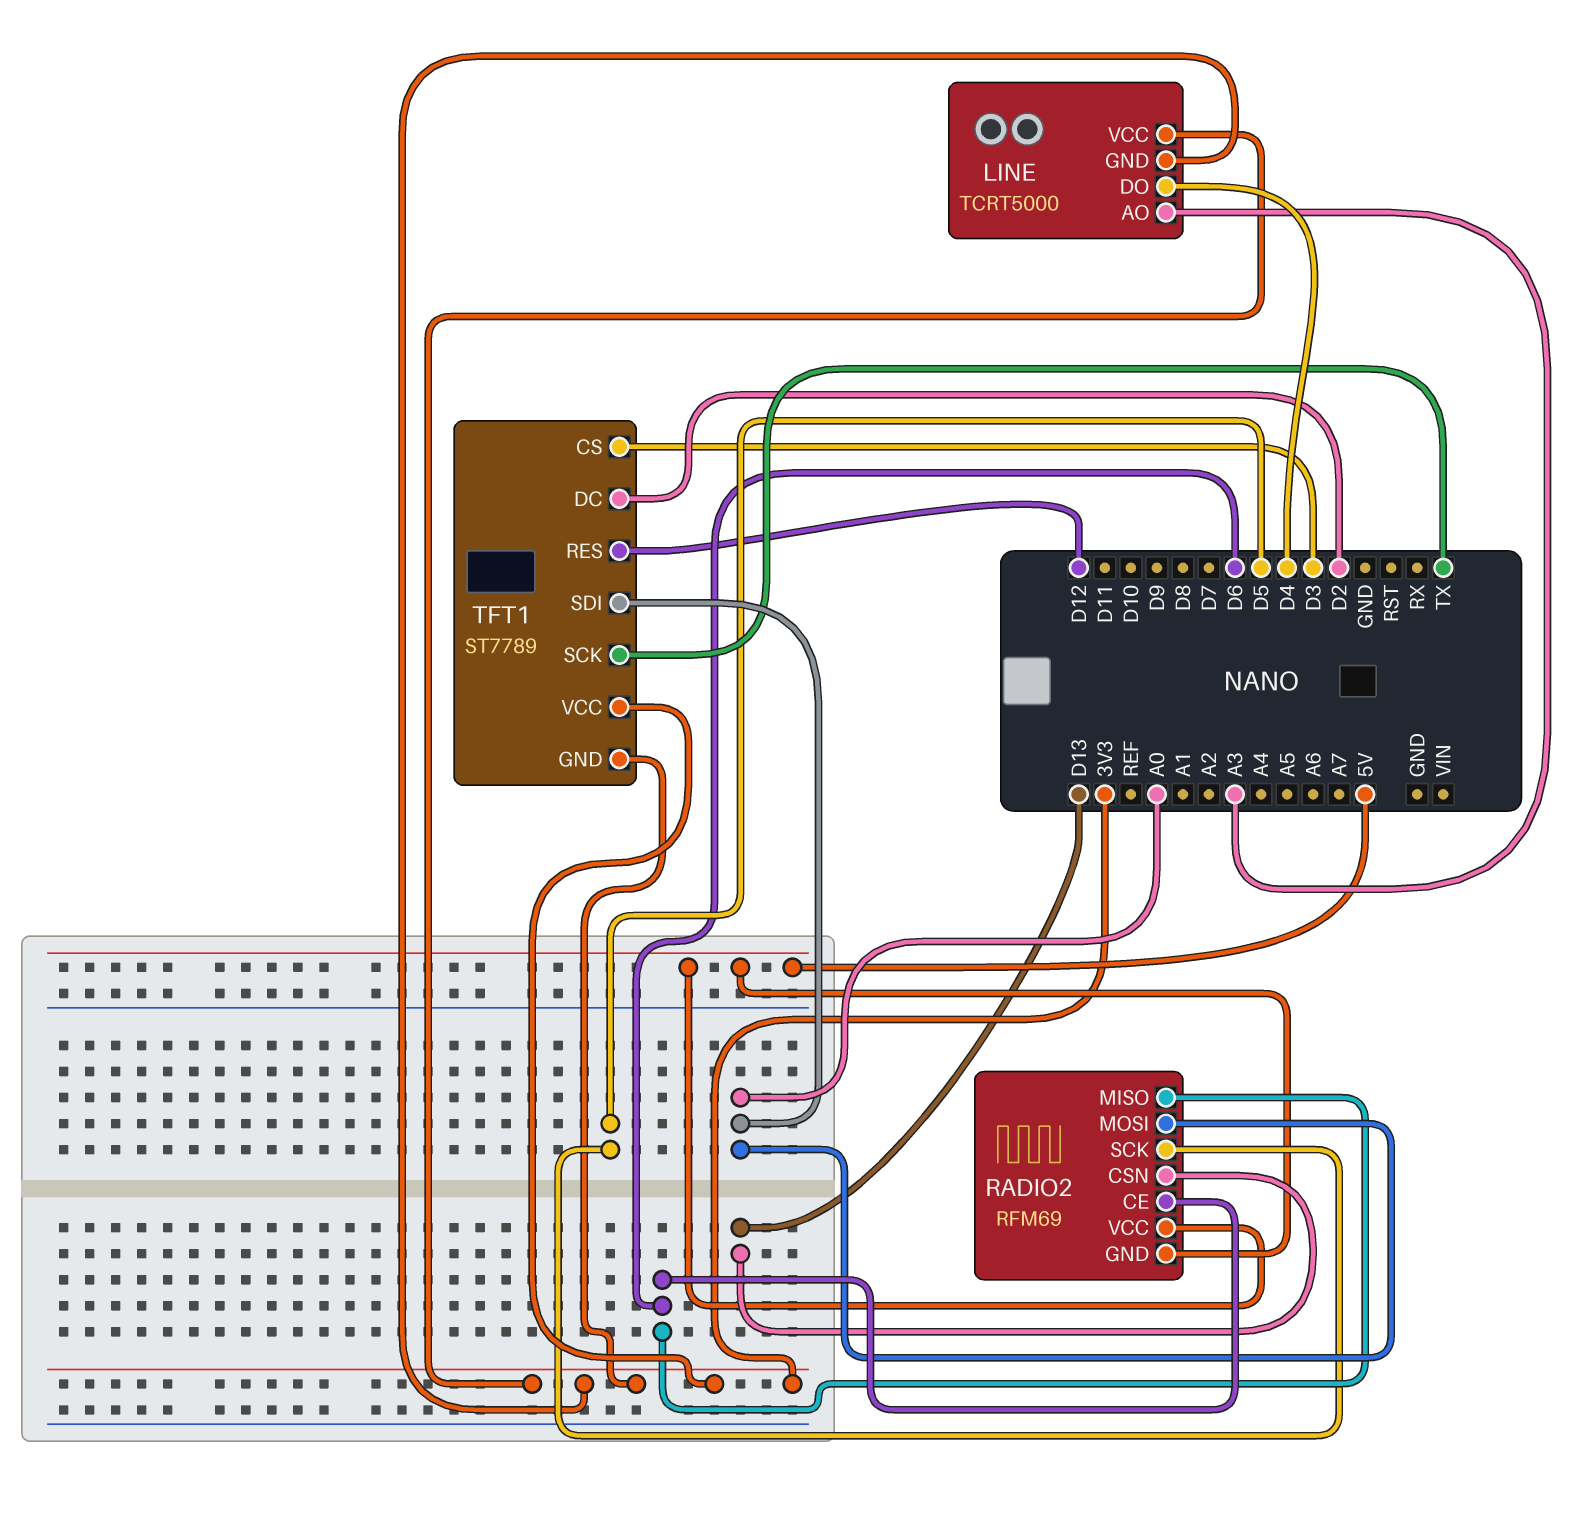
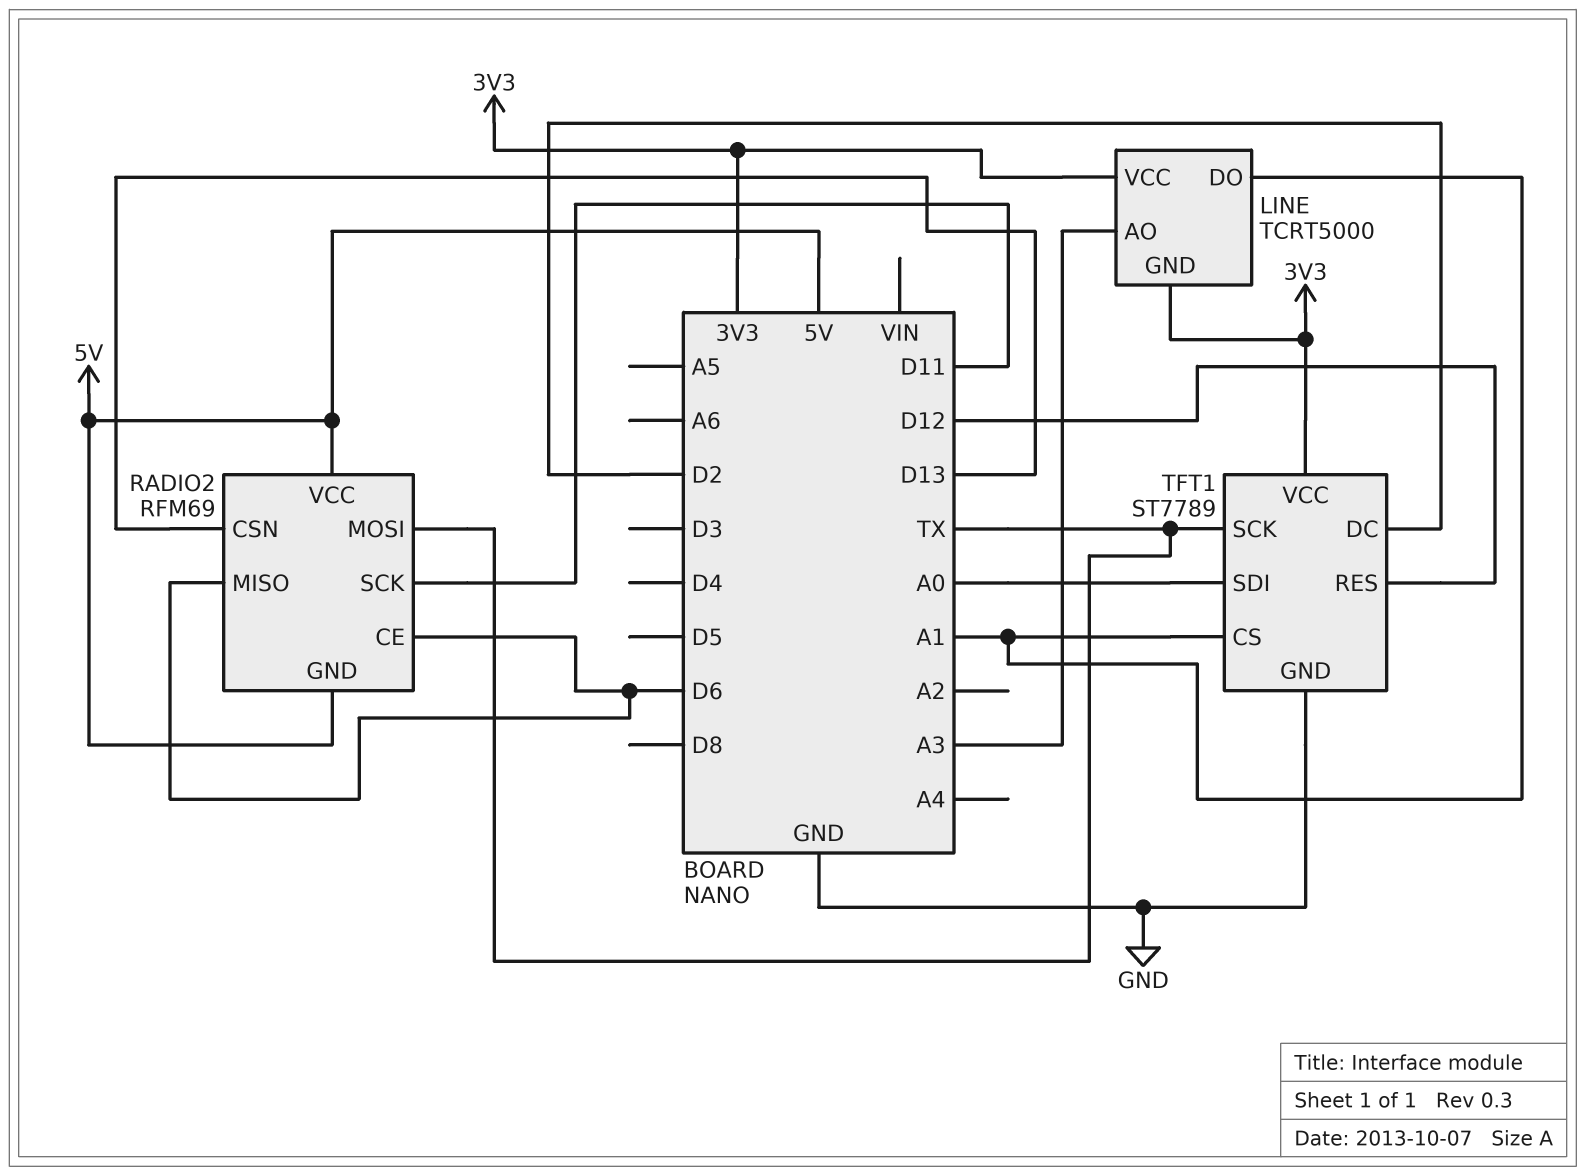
LINE pin DO: D4 -> A1
RADIO2 pin MOSI: A0 -> TX
RADIO2 pin SCK: D5 -> D11
TFT1 pin CS: D3 -> A1
TFT1 pin GND: 3V3 -> GND

